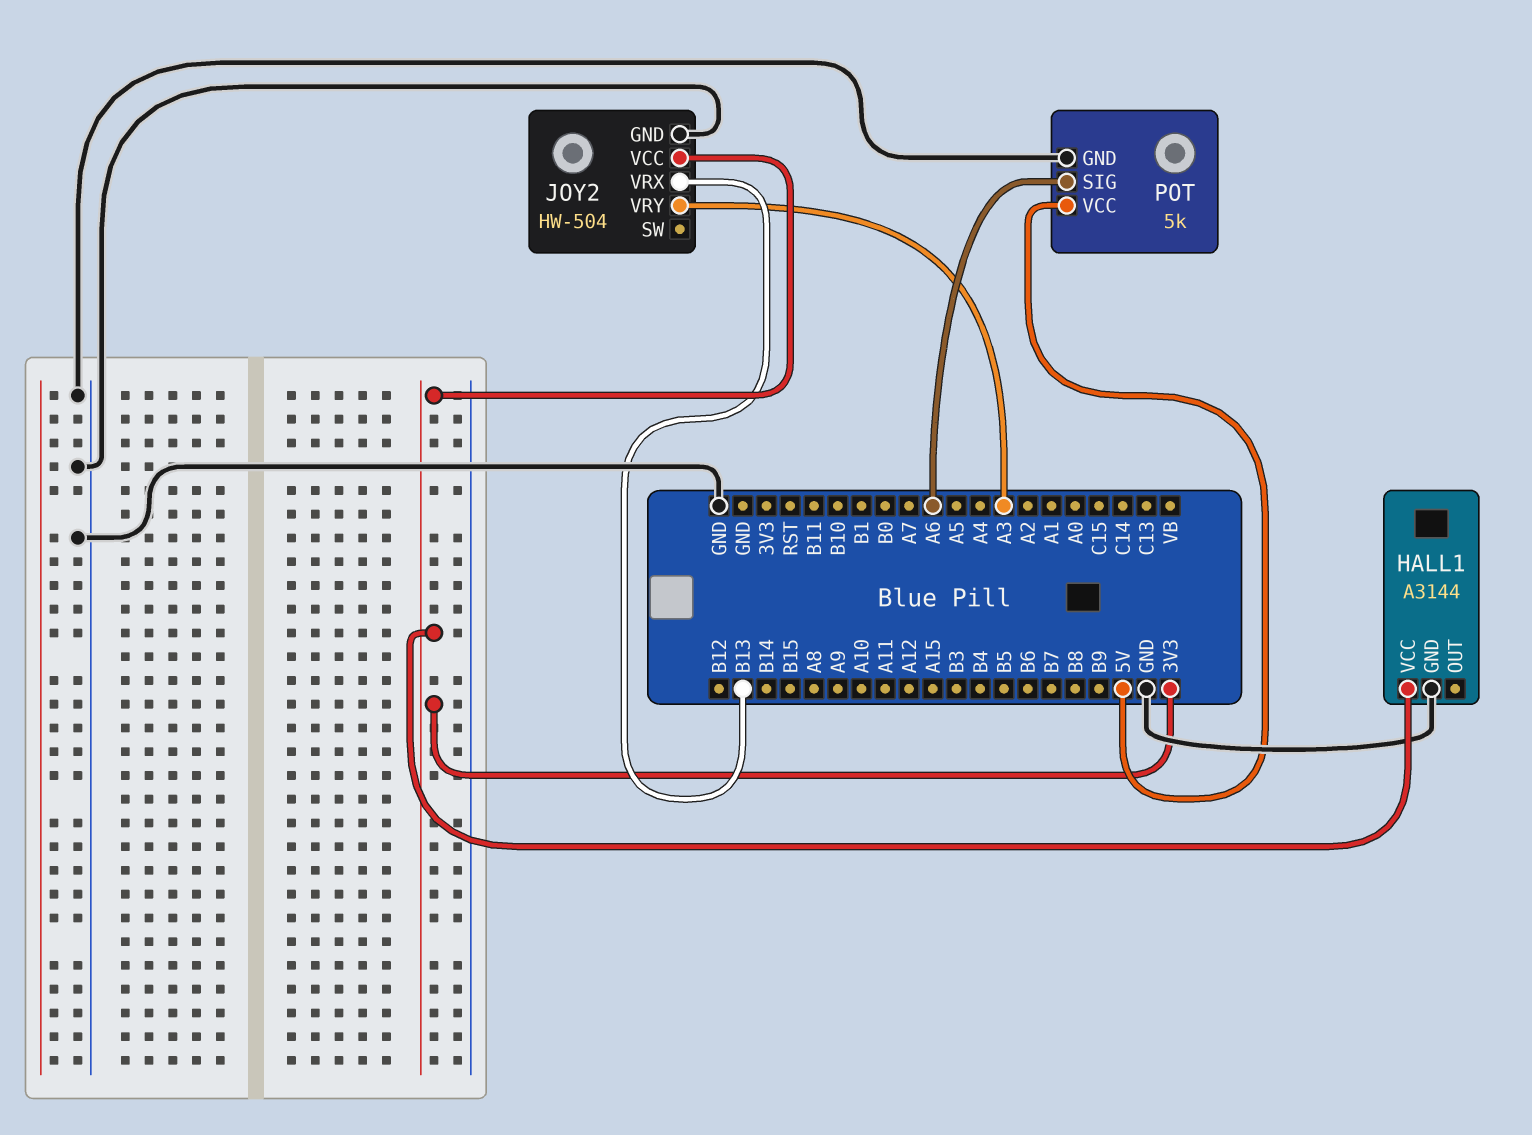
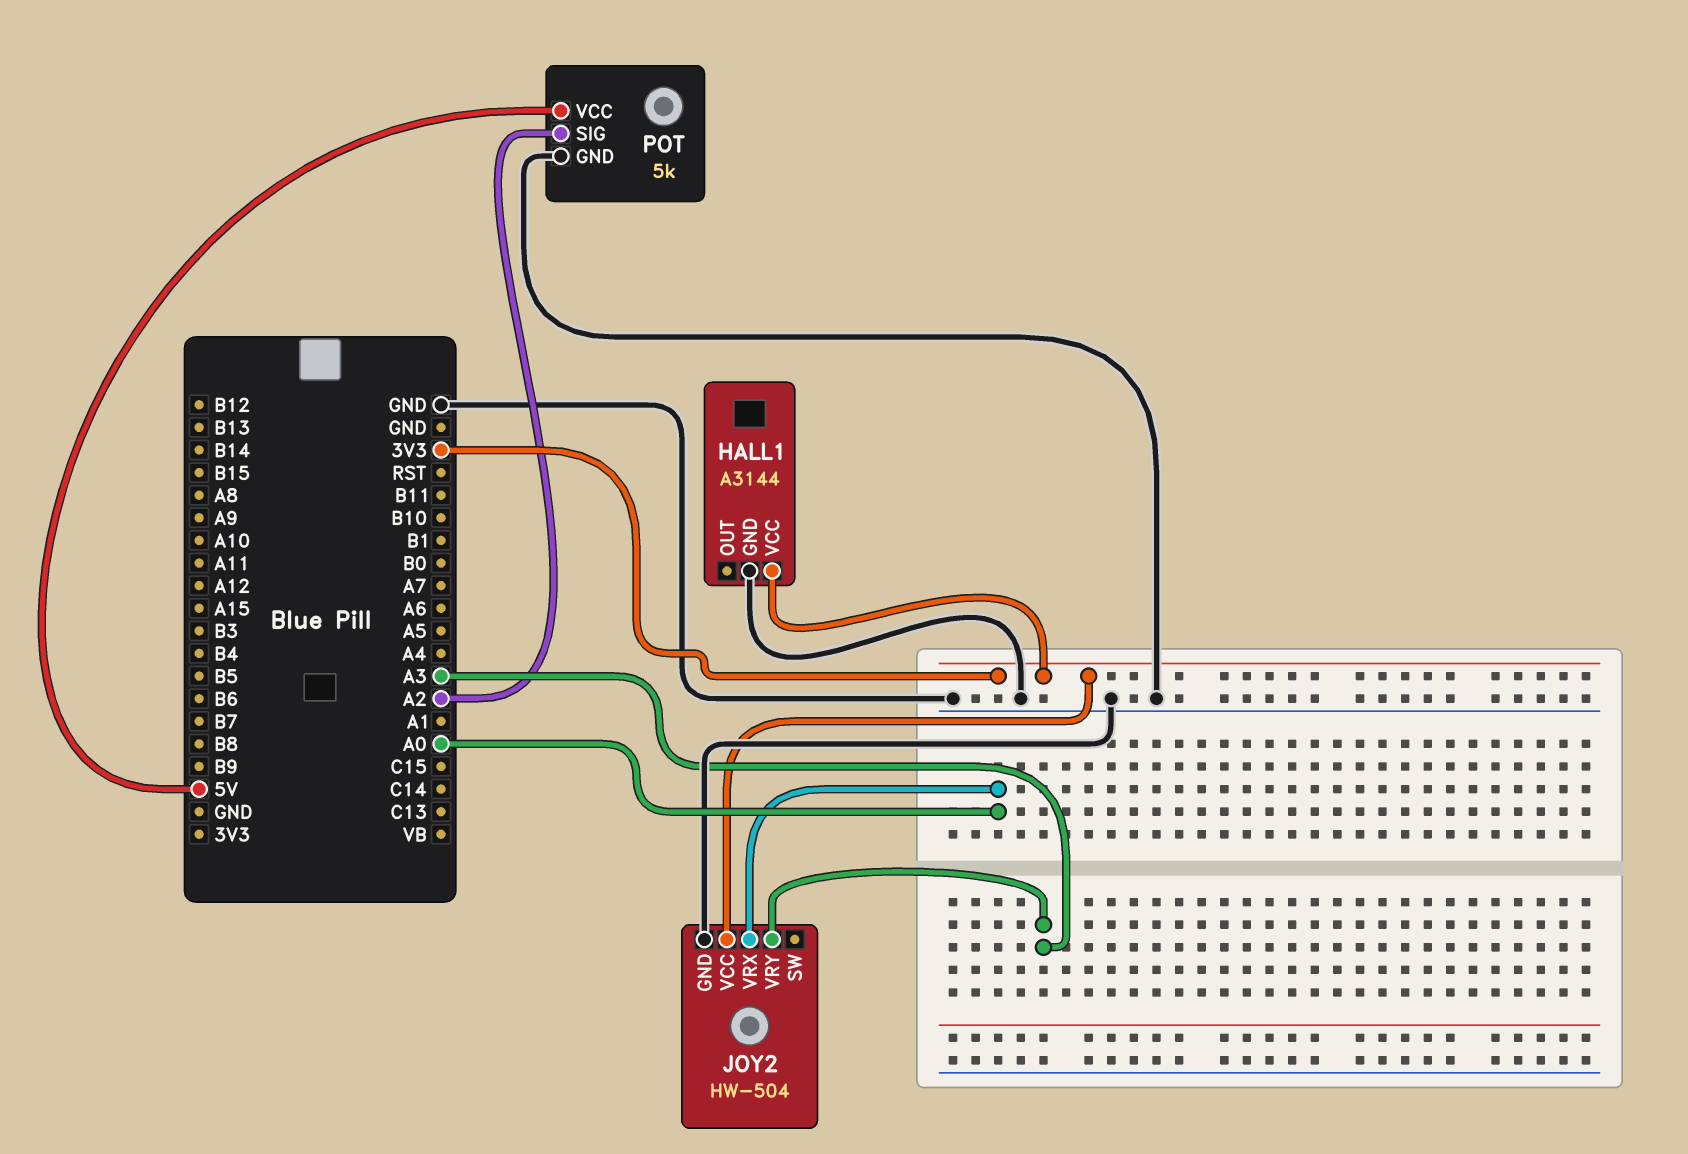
JOY2 pin VRX: B13 -> A0
POT pin SIG: A6 -> A2

